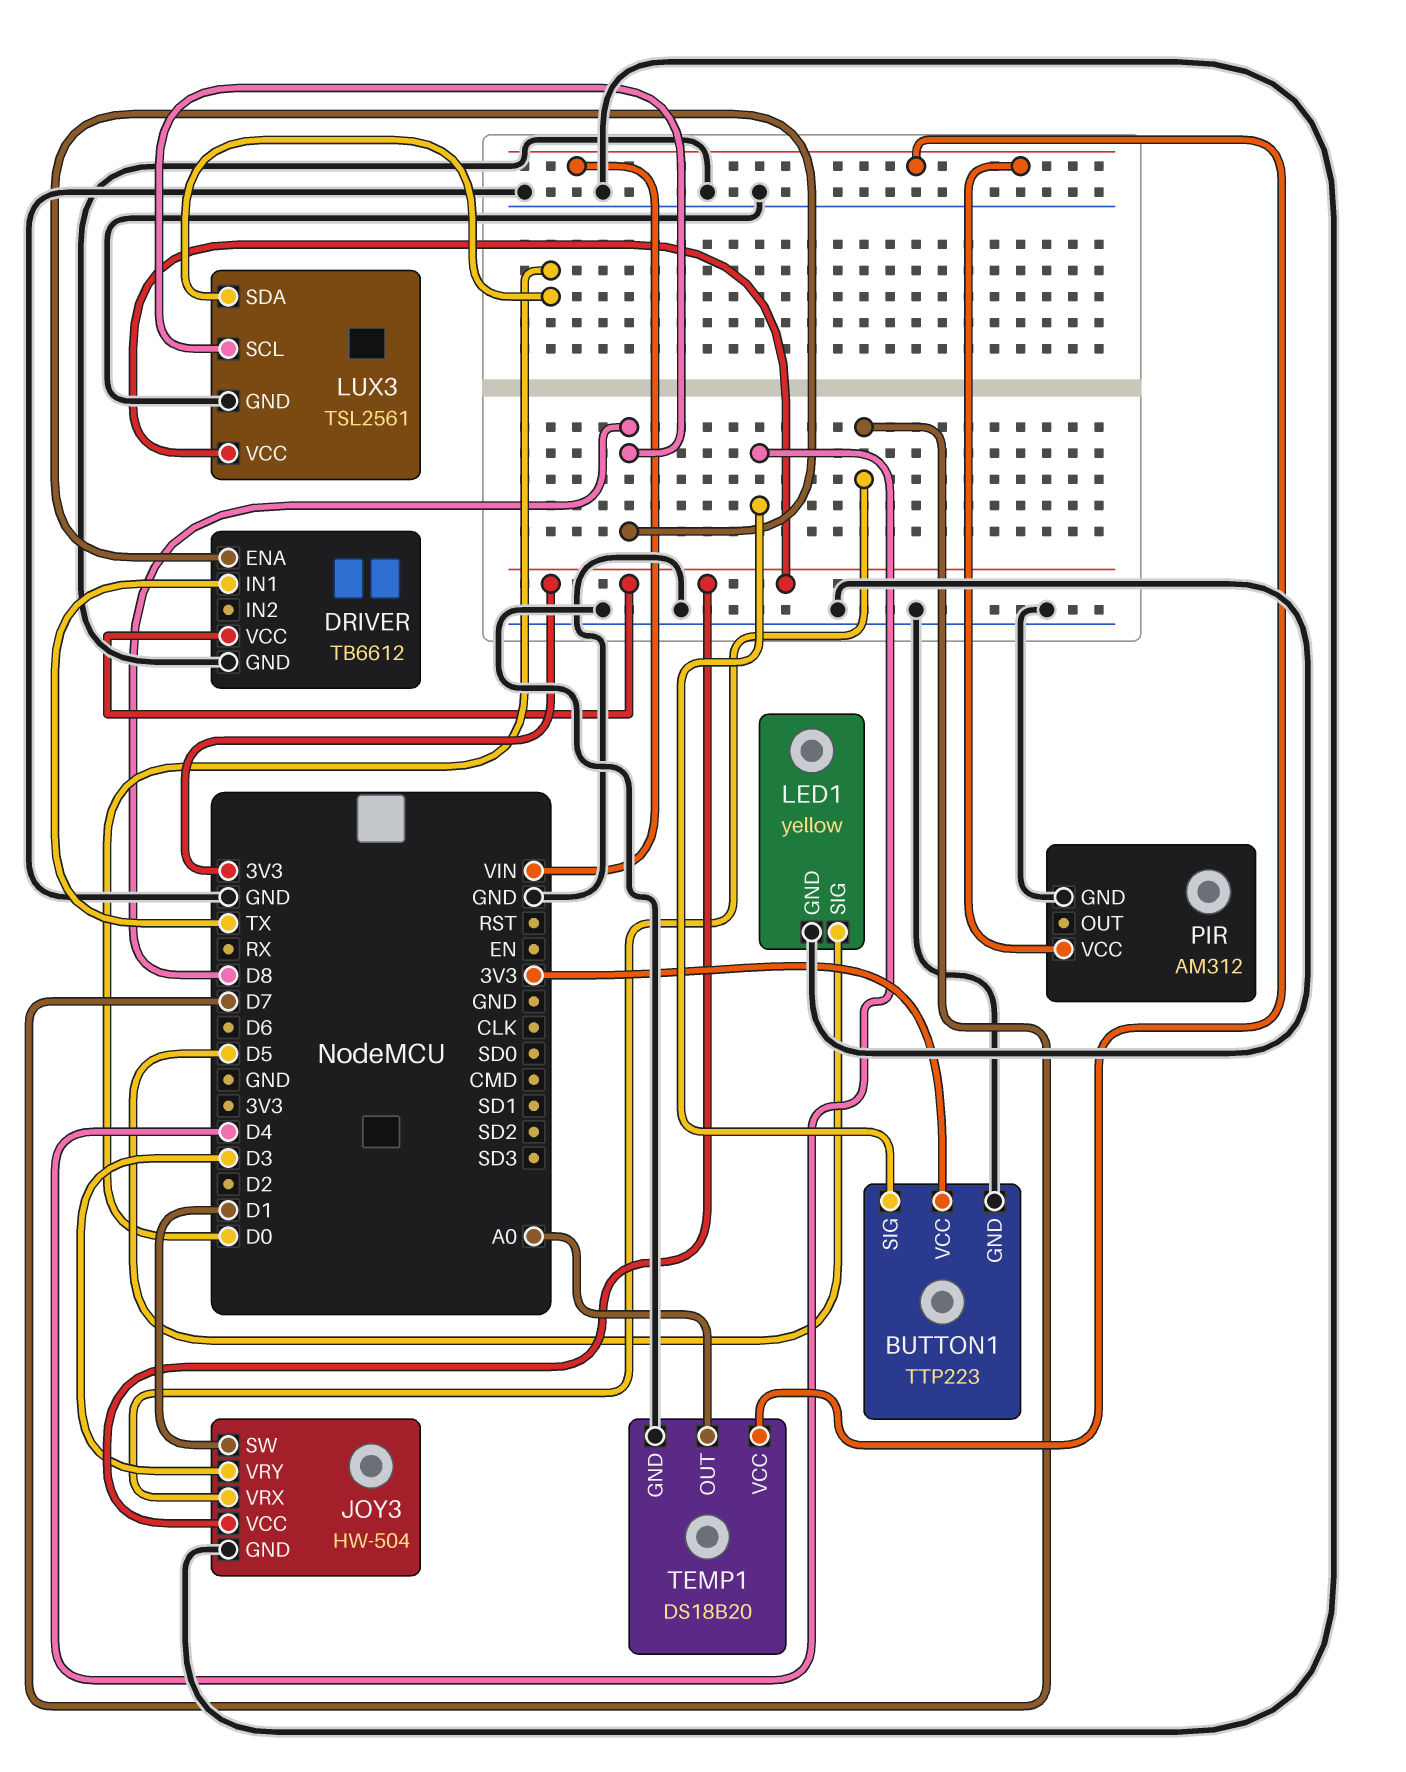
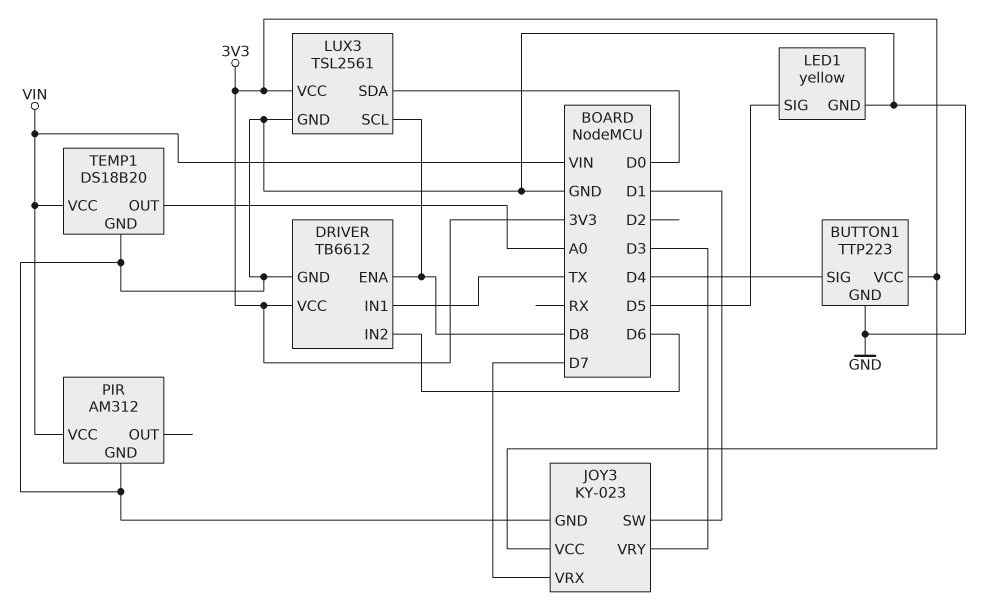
DRIVER pin IN2: none -> D6
JOY3: HW-504 -> KY-023

